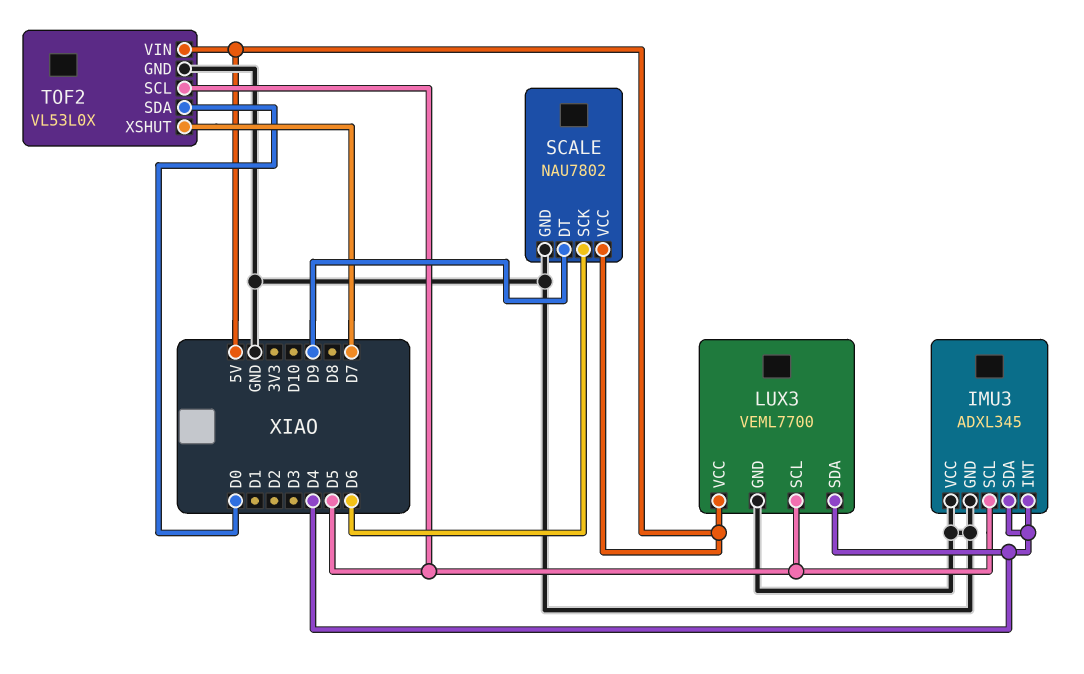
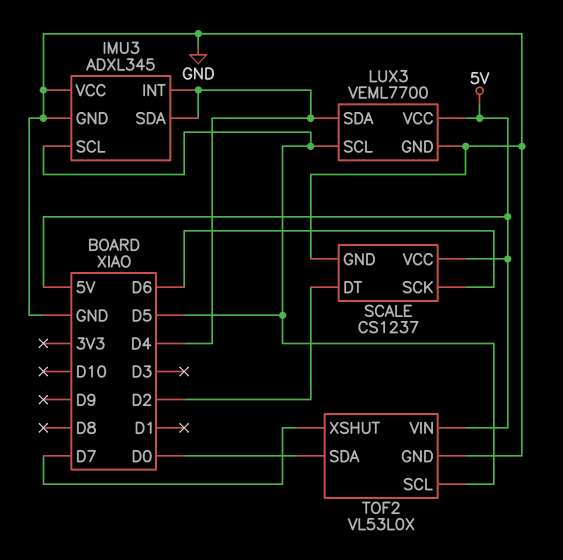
SCALE: NAU7802 -> CS1237
SCALE pin DT: D9 -> D2

